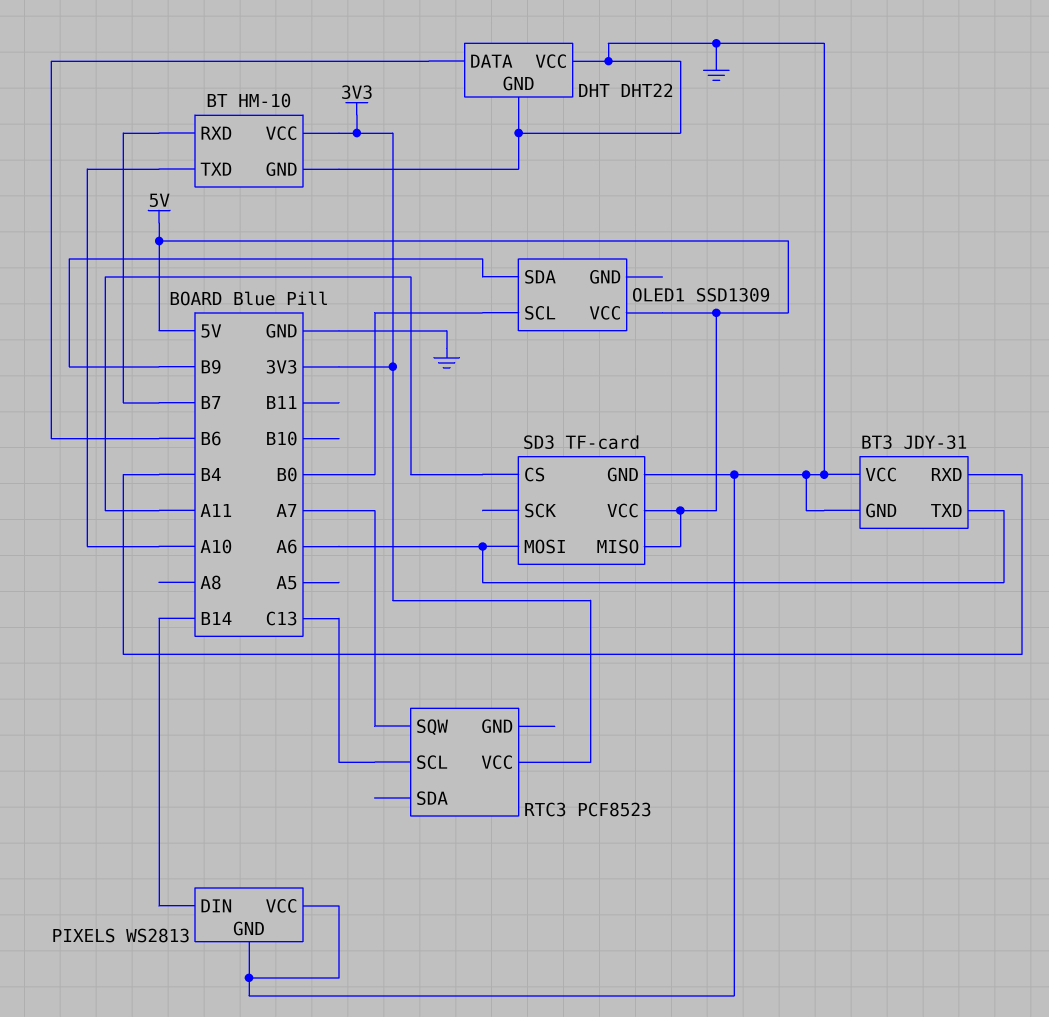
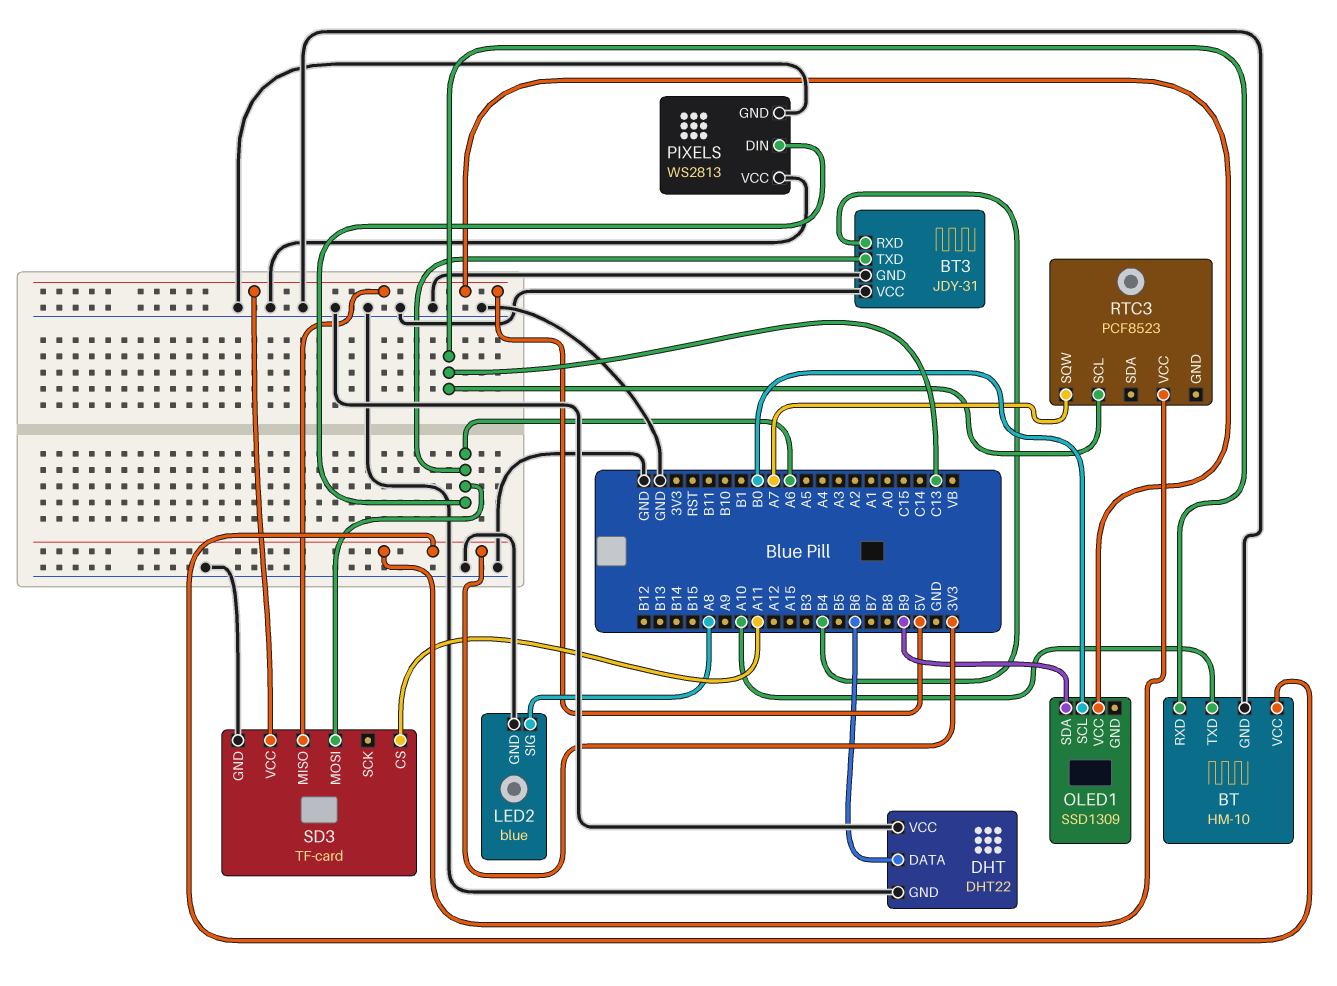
BT pin RXD: B7 -> C13
LED2: none -> blue
LED2 pin GND: none -> GND
LED2 pin SIG: none -> A8
PIXELS pin DIN: B14 -> A6

